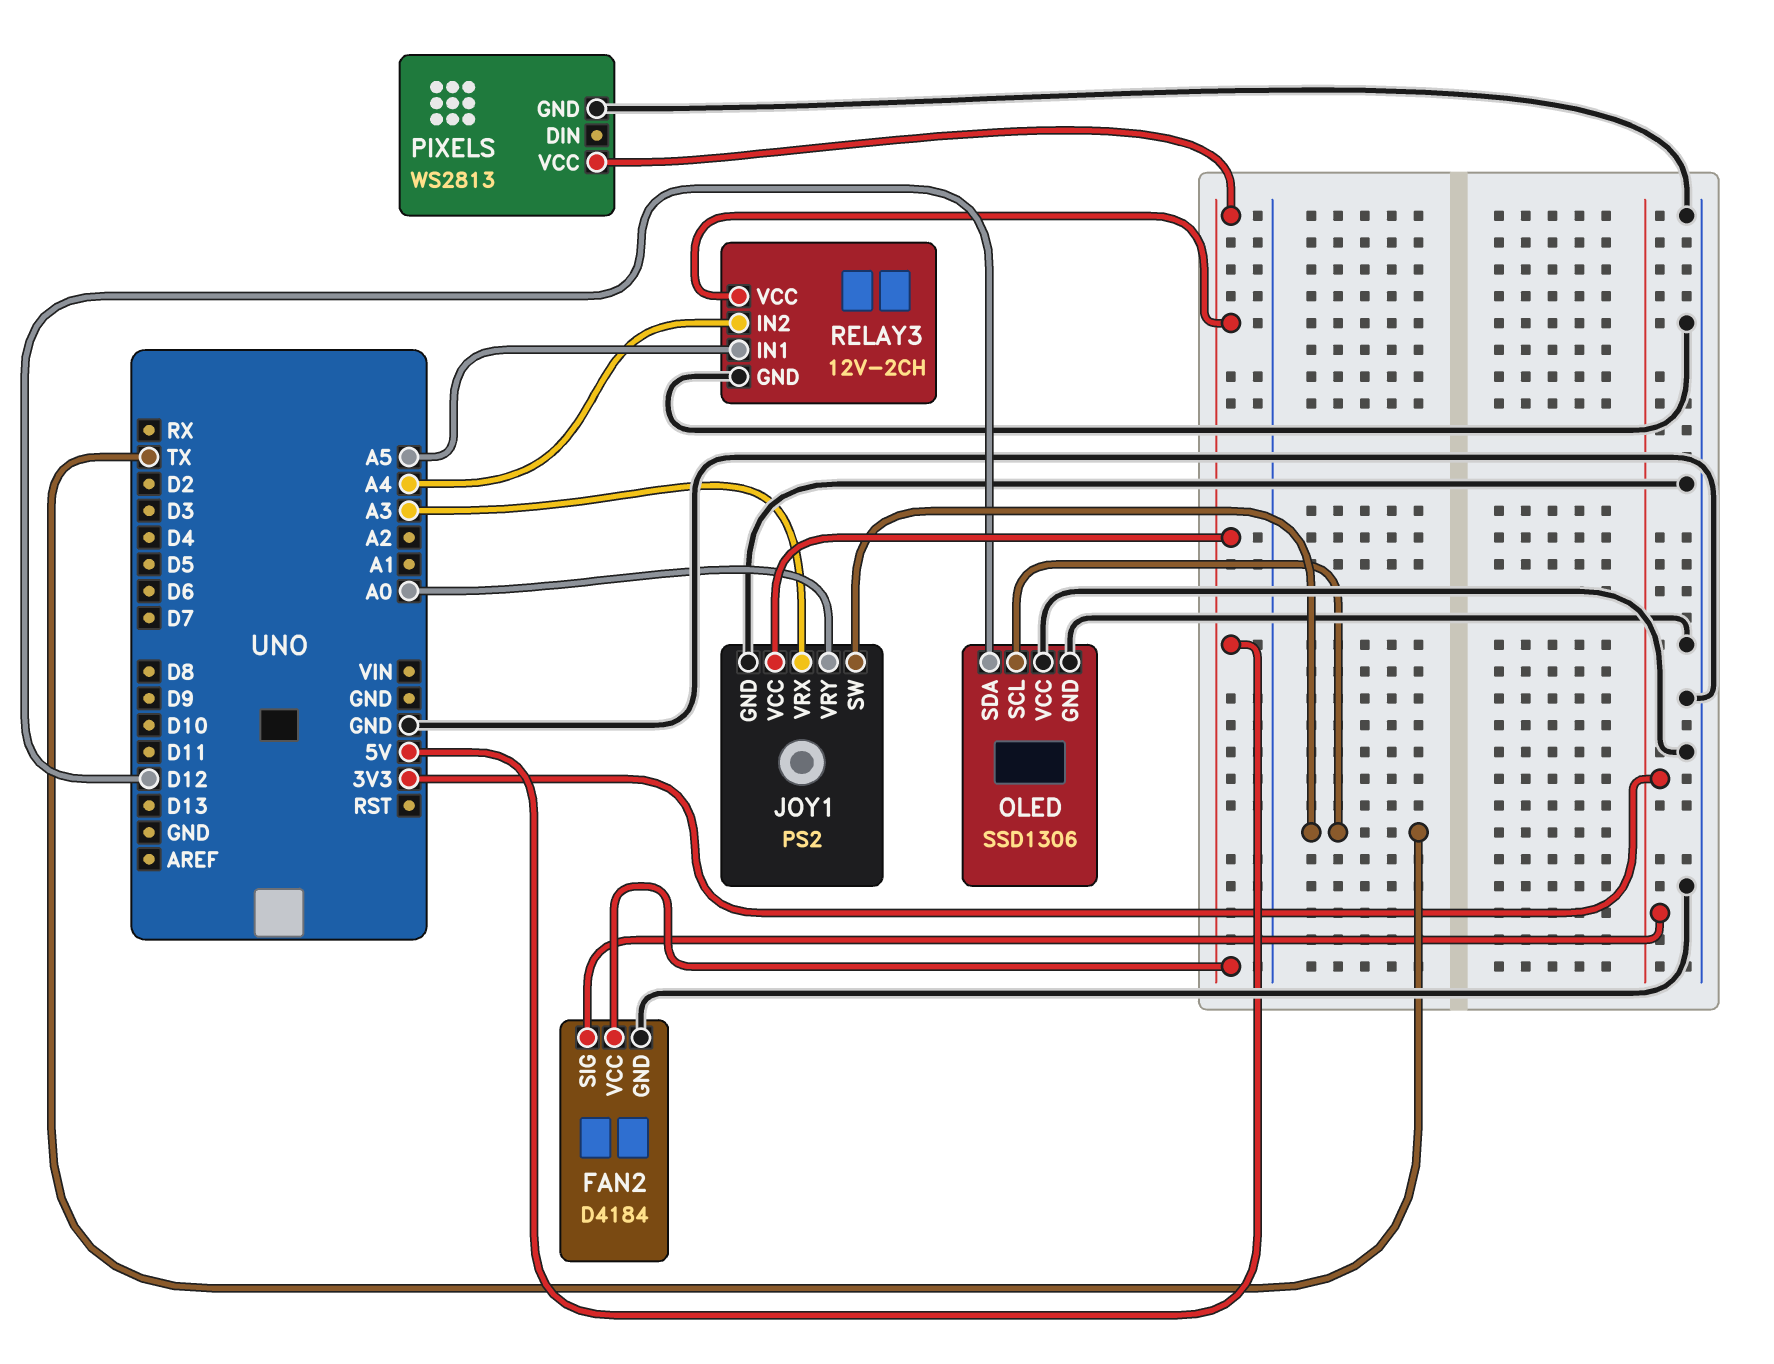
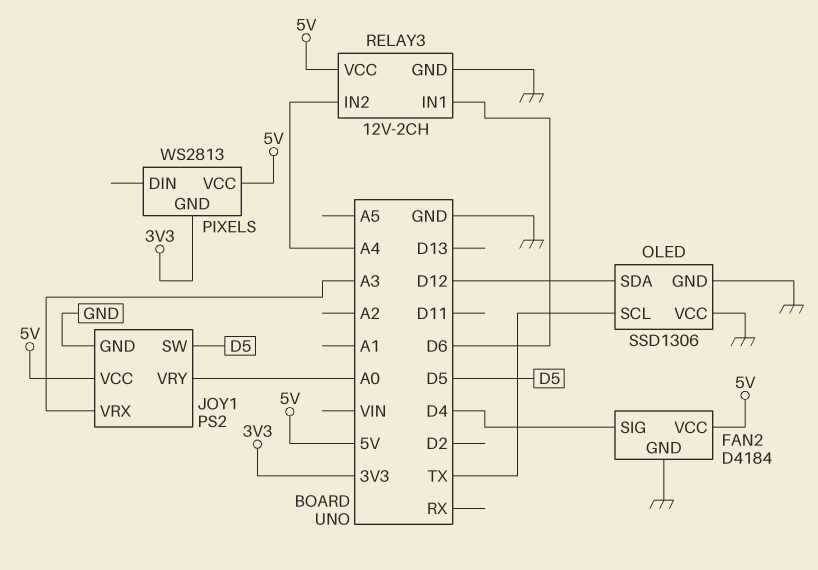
FAN2 pin SIG: 3V3 -> D4
JOY1 pin SW: TX -> D5
PIXELS pin GND: GND -> 3V3
RELAY3 pin IN1: A5 -> D6

